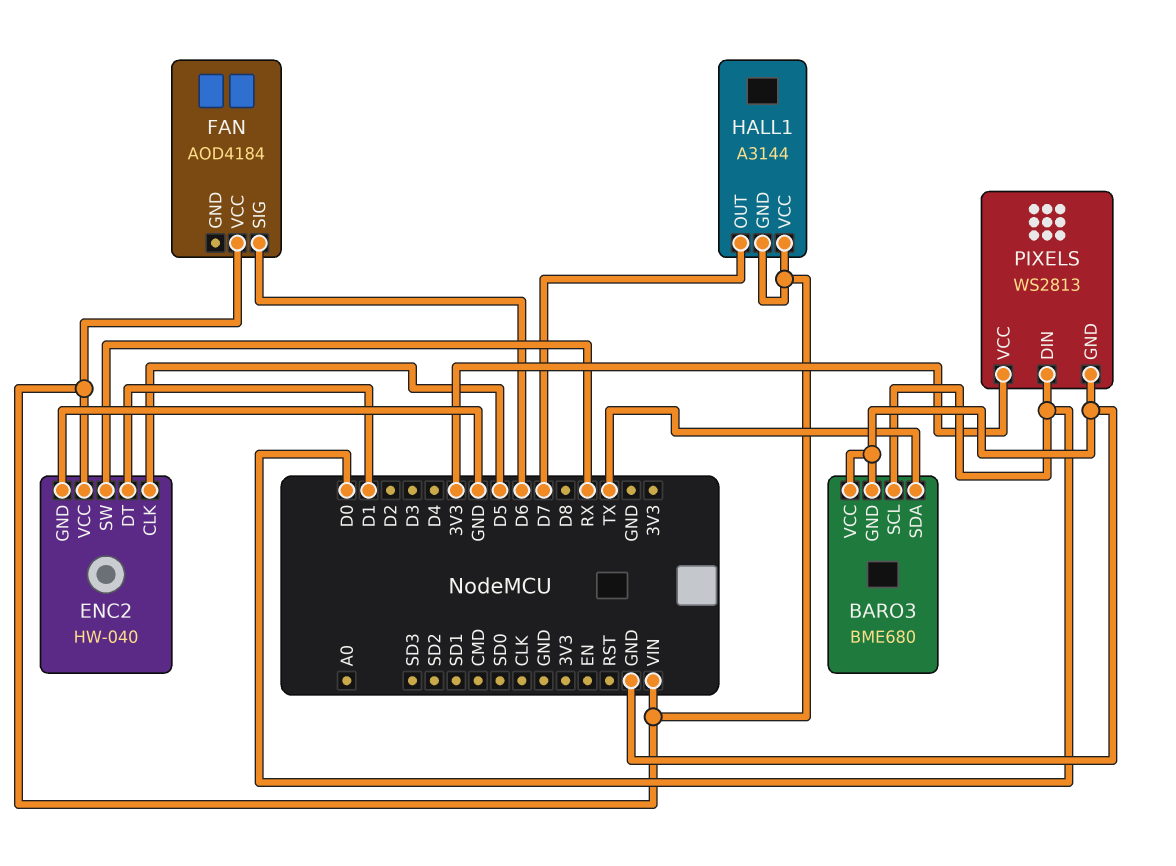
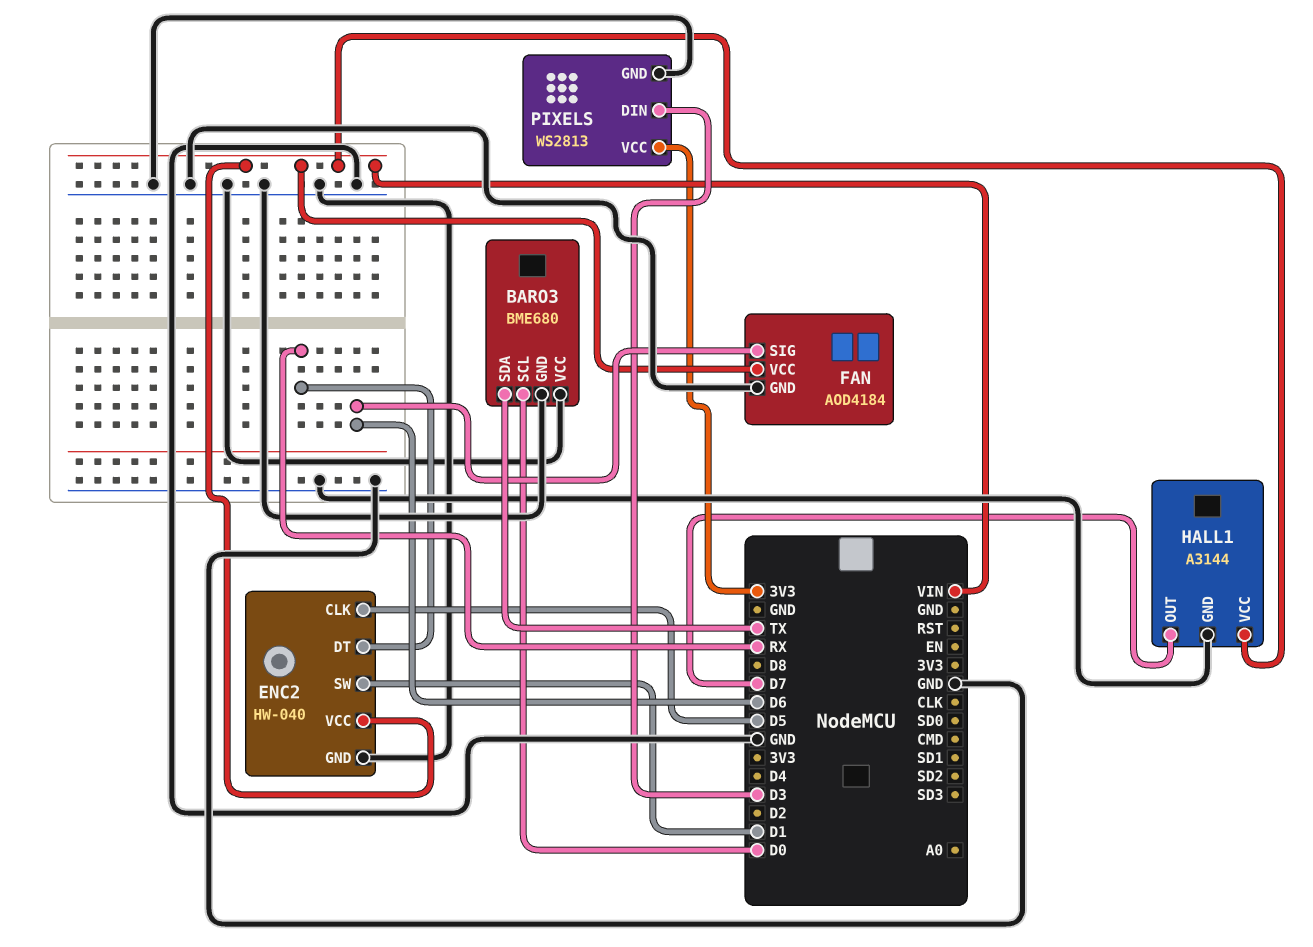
ENC2 pin DT: D1 -> RX
ENC2 pin SW: RX -> D1
FAN pin GND: none -> GND
HALL1 pin GND: VIN -> GND
PIXELS pin DIN: D0 -> D3

